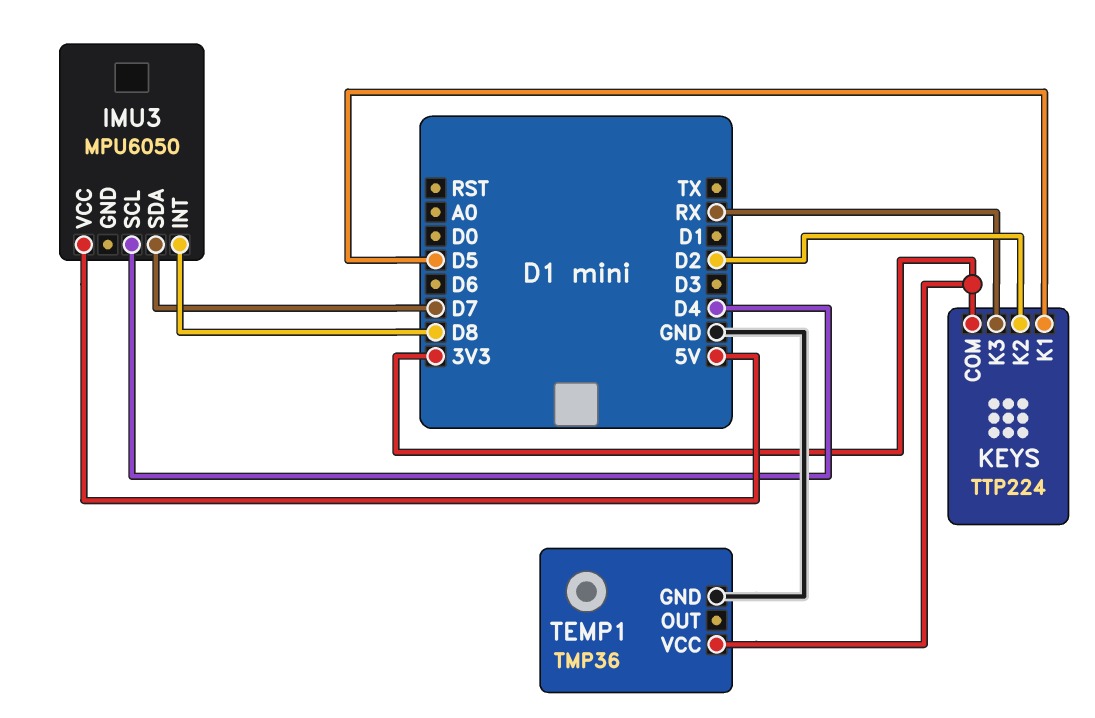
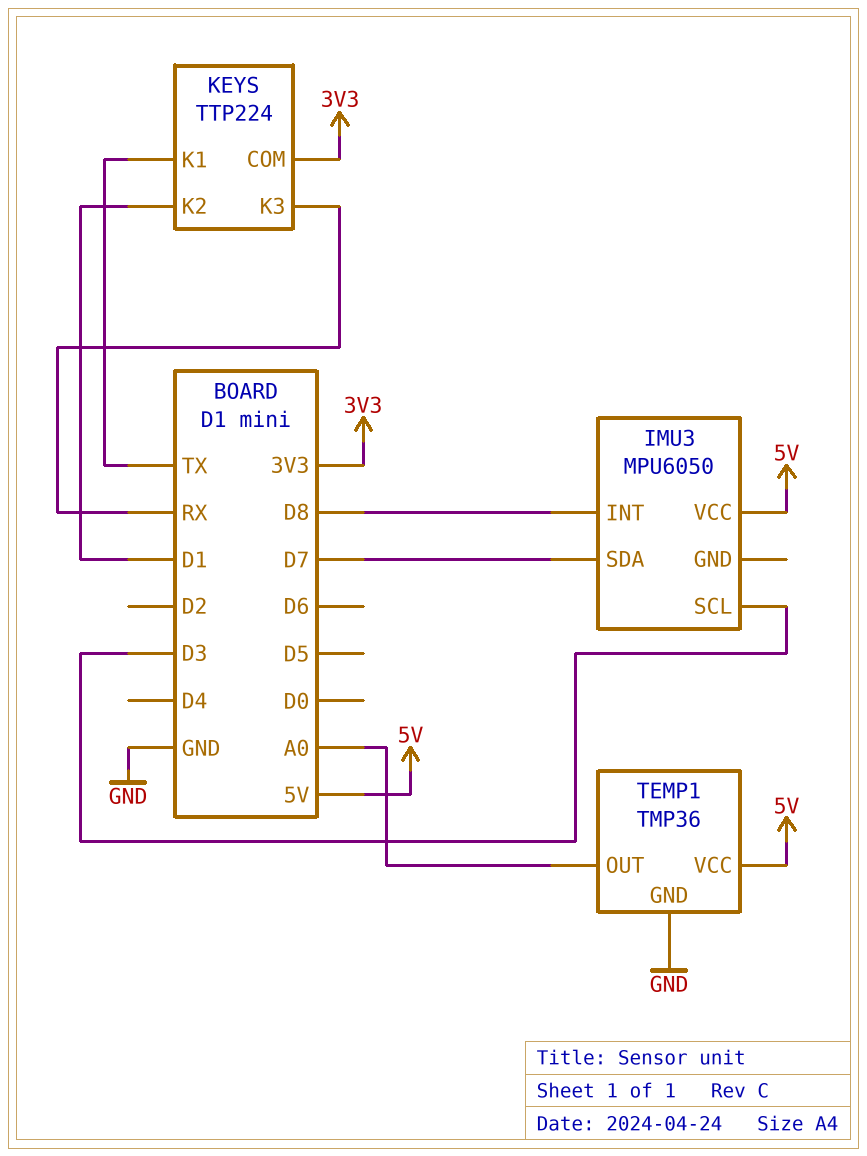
IMU3 pin SCL: D4 -> D3
KEYS pin K1: D5 -> TX
KEYS pin K2: D2 -> D1
TEMP1 pin OUT: none -> A0
TEMP1 pin VCC: 3V3 -> 5V

